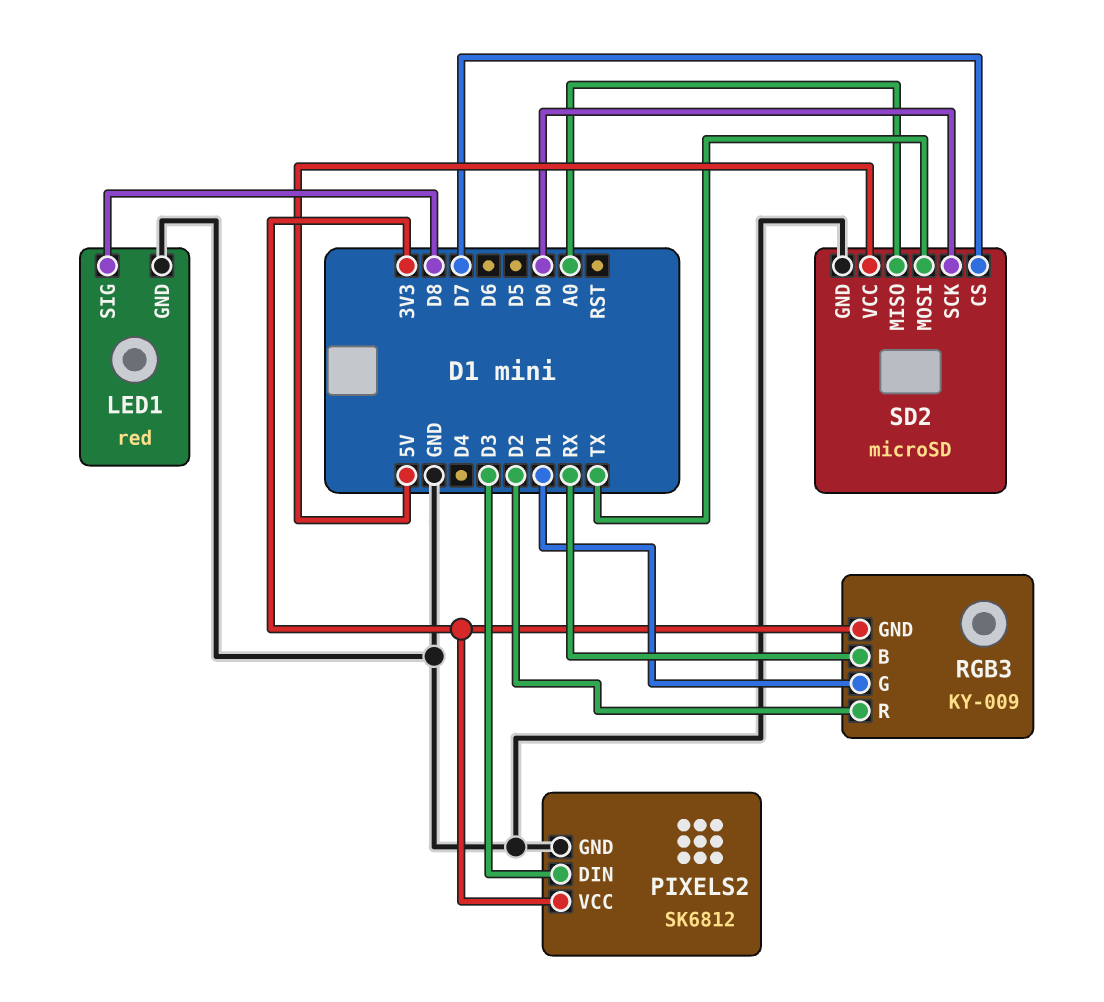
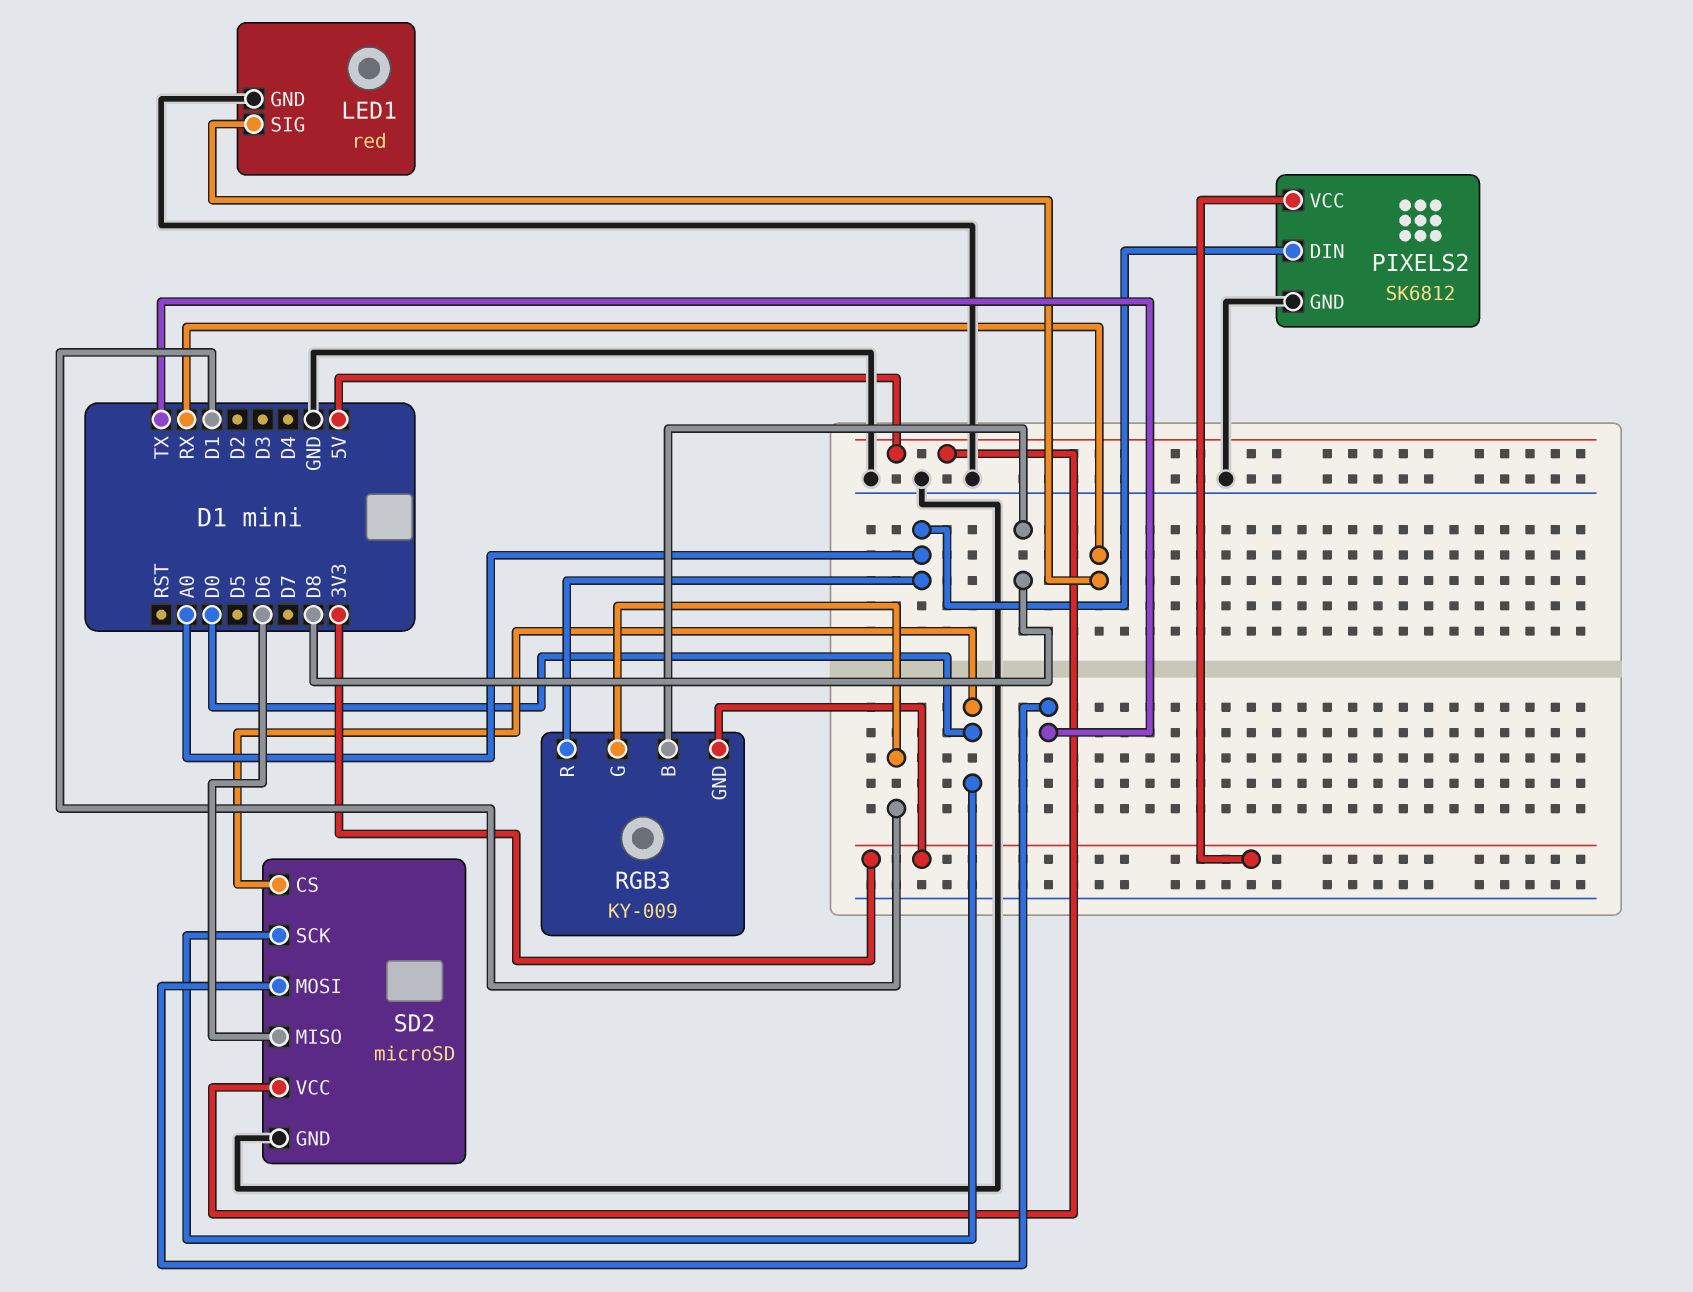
LED1 pin SIG: D8 -> RX
PIXELS2 pin DIN: D3 -> A0
RGB3 pin B: RX -> D8
RGB3 pin R: D2 -> A0
SD2 pin CS: D7 -> D0
SD2 pin MISO: A0 -> D6

